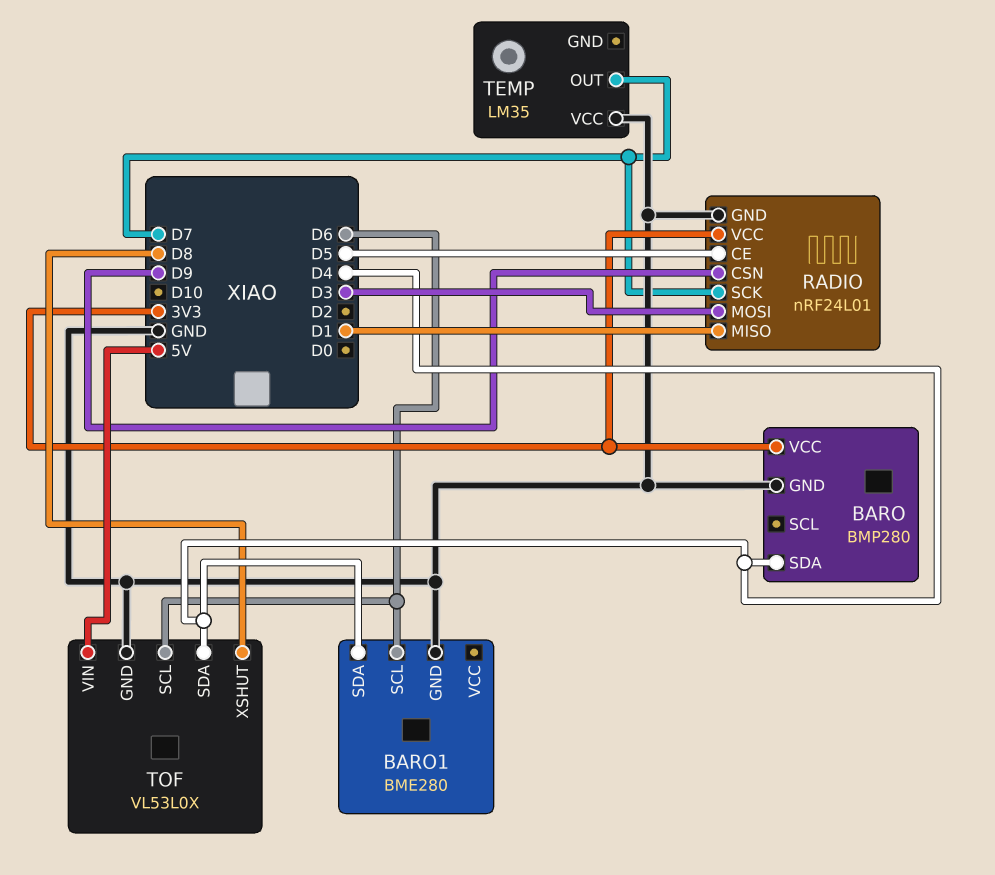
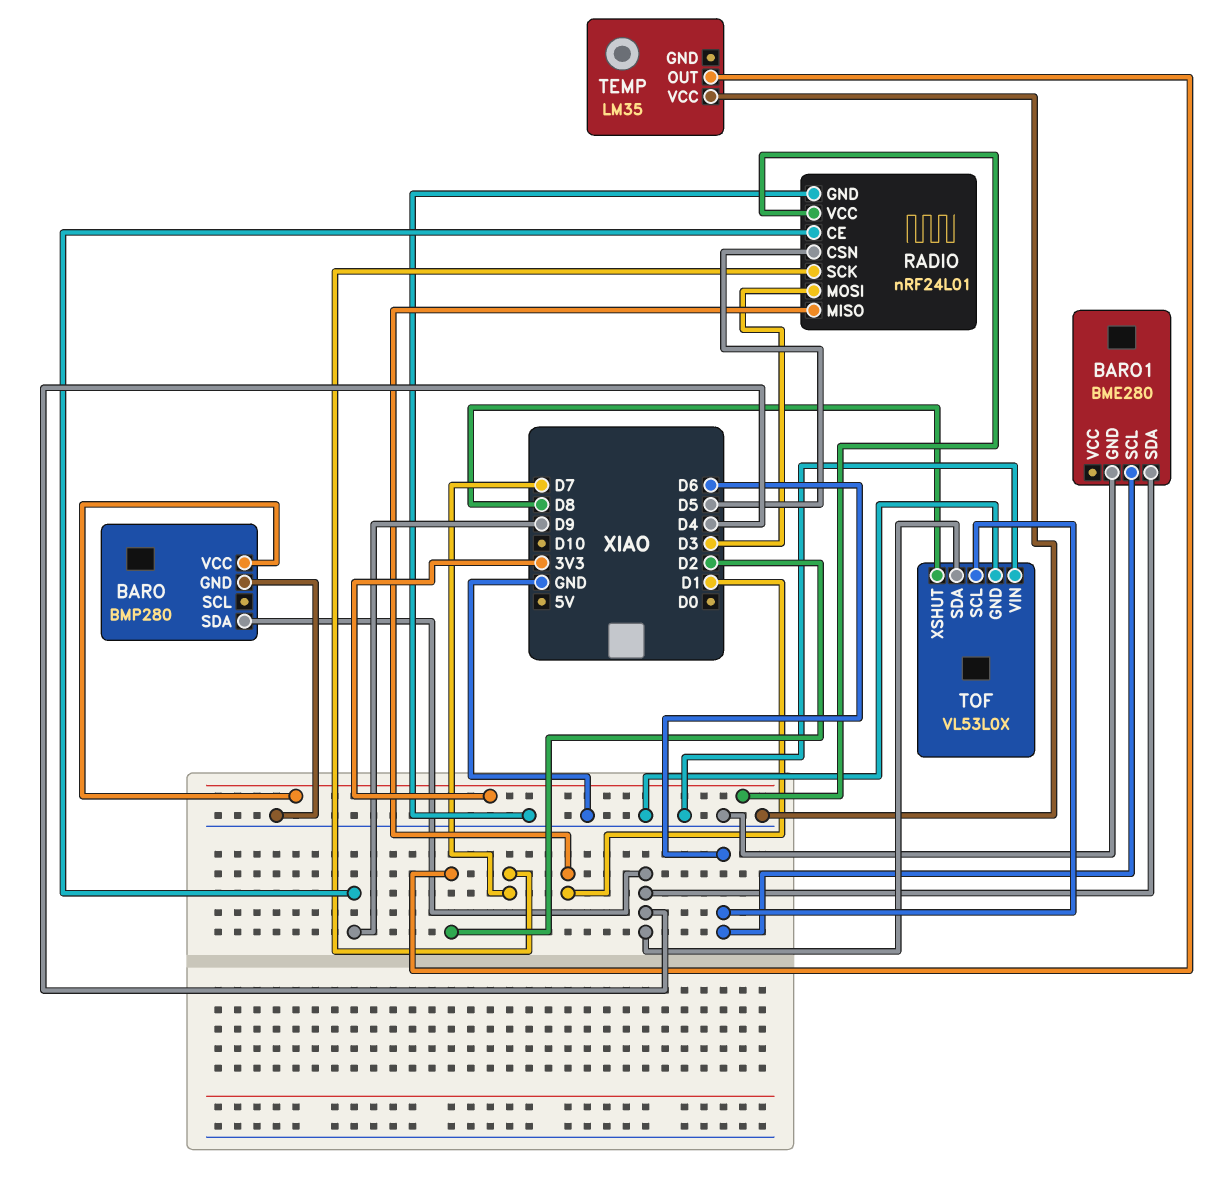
RADIO pin CE: D5 -> D9
RADIO pin CSN: D9 -> D5
TEMP pin OUT: D7 -> D2
TOF pin VIN: 5V -> GND

